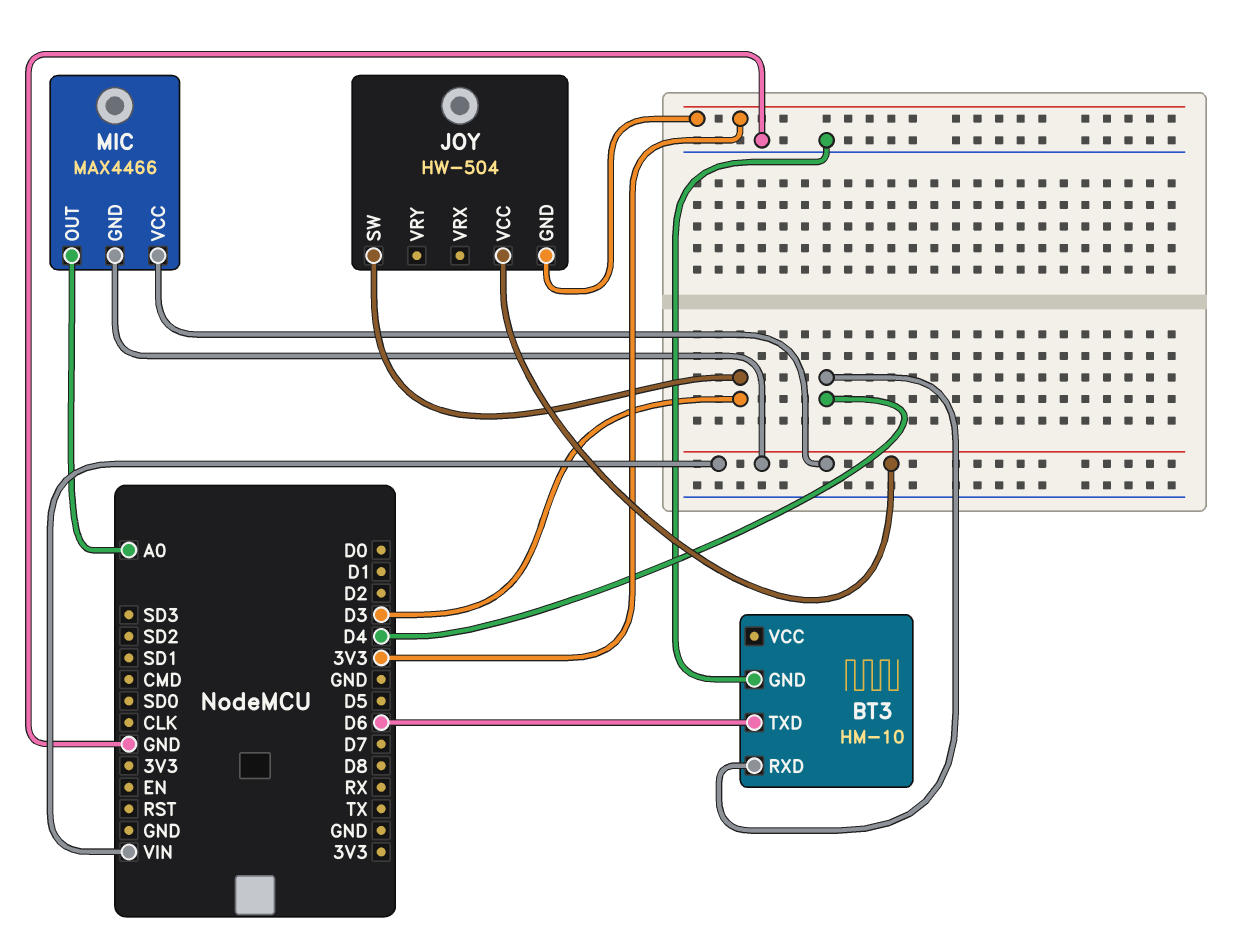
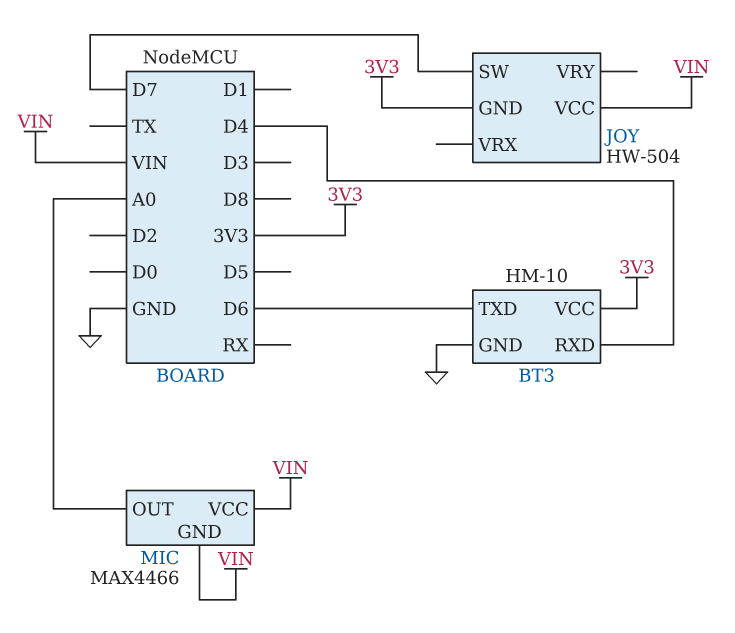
BT3 pin VCC: none -> 3V3
JOY pin SW: D3 -> D7

